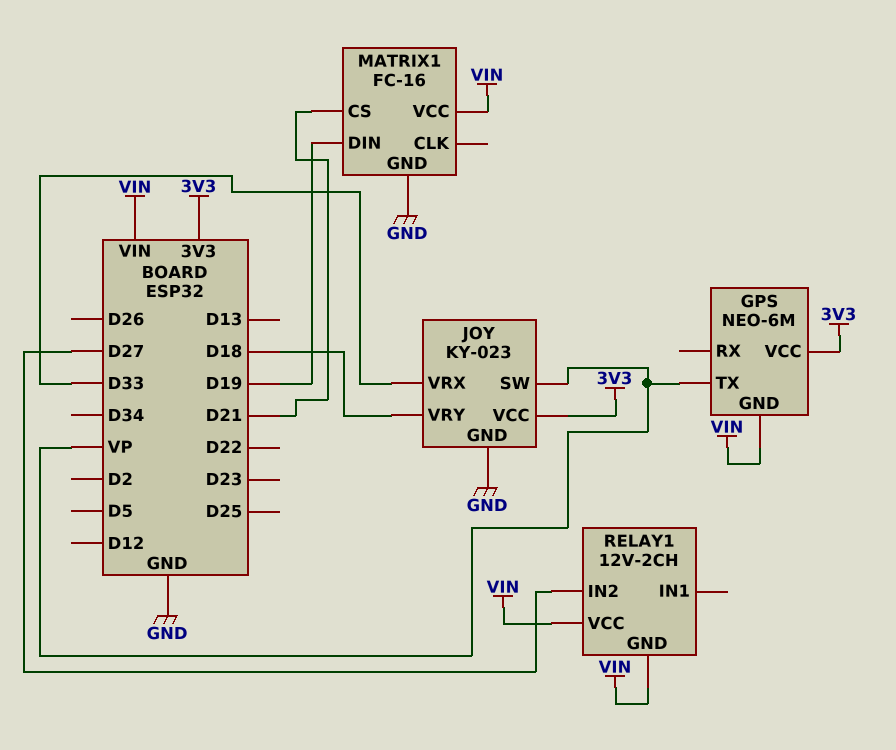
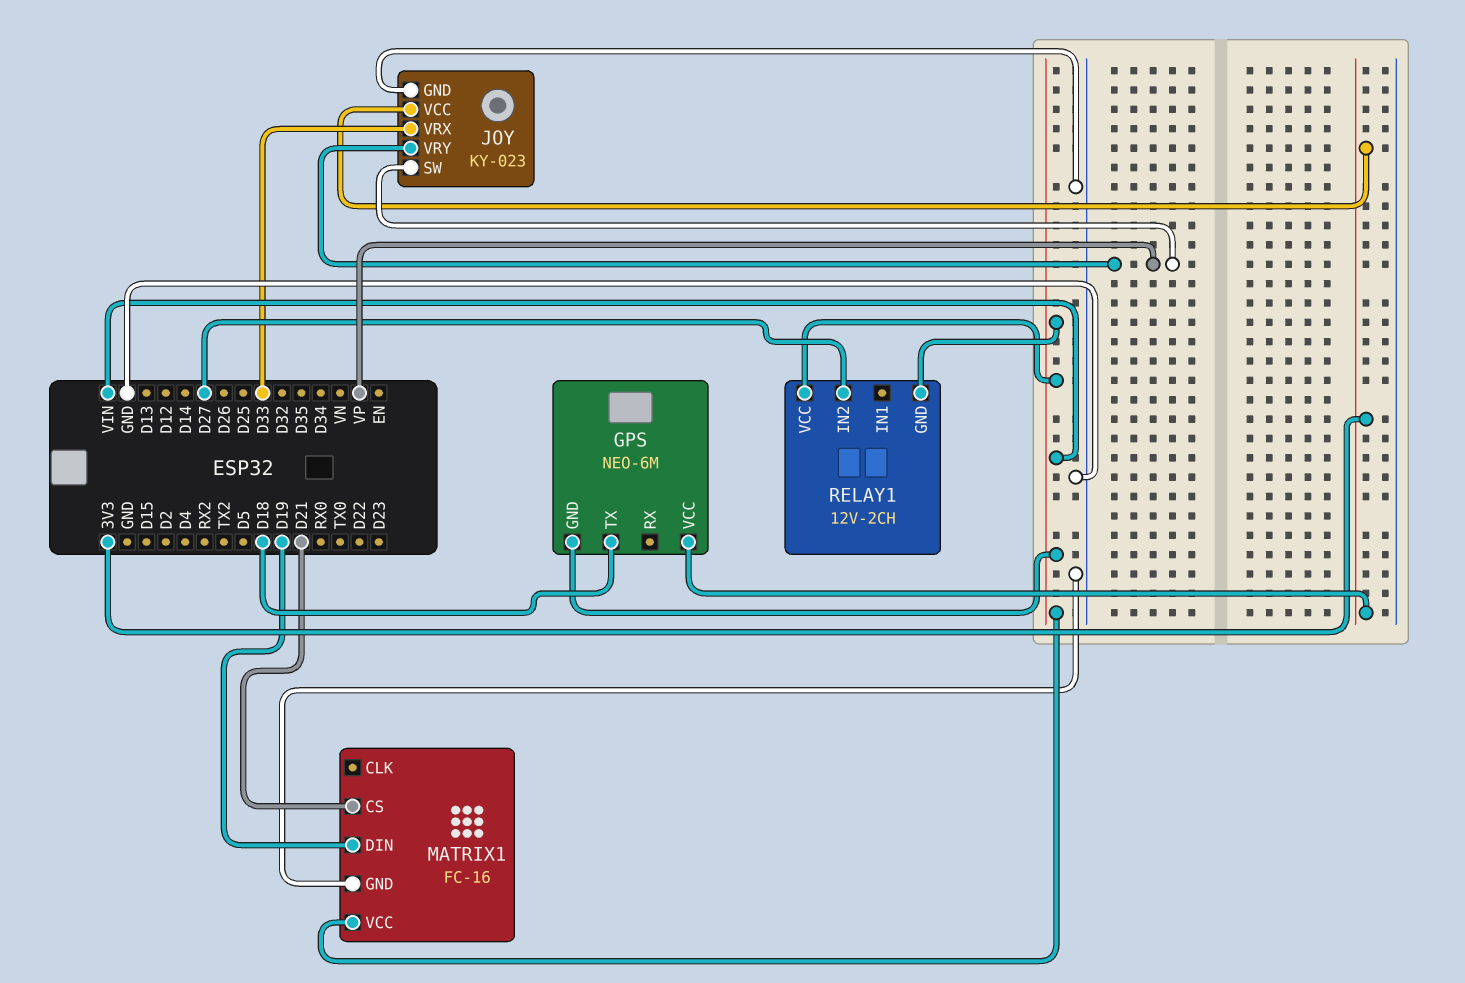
GPS pin TX: VP -> D18
JOY pin VRY: D18 -> VP

